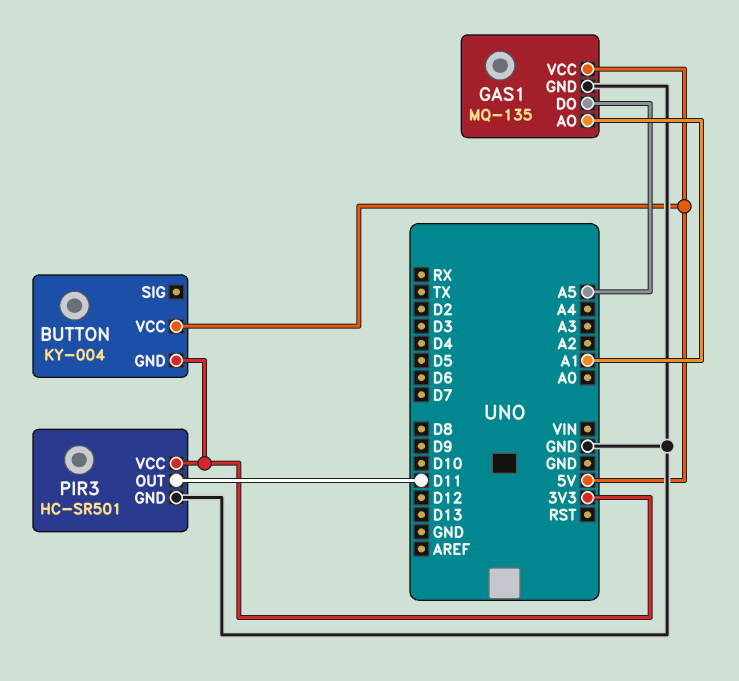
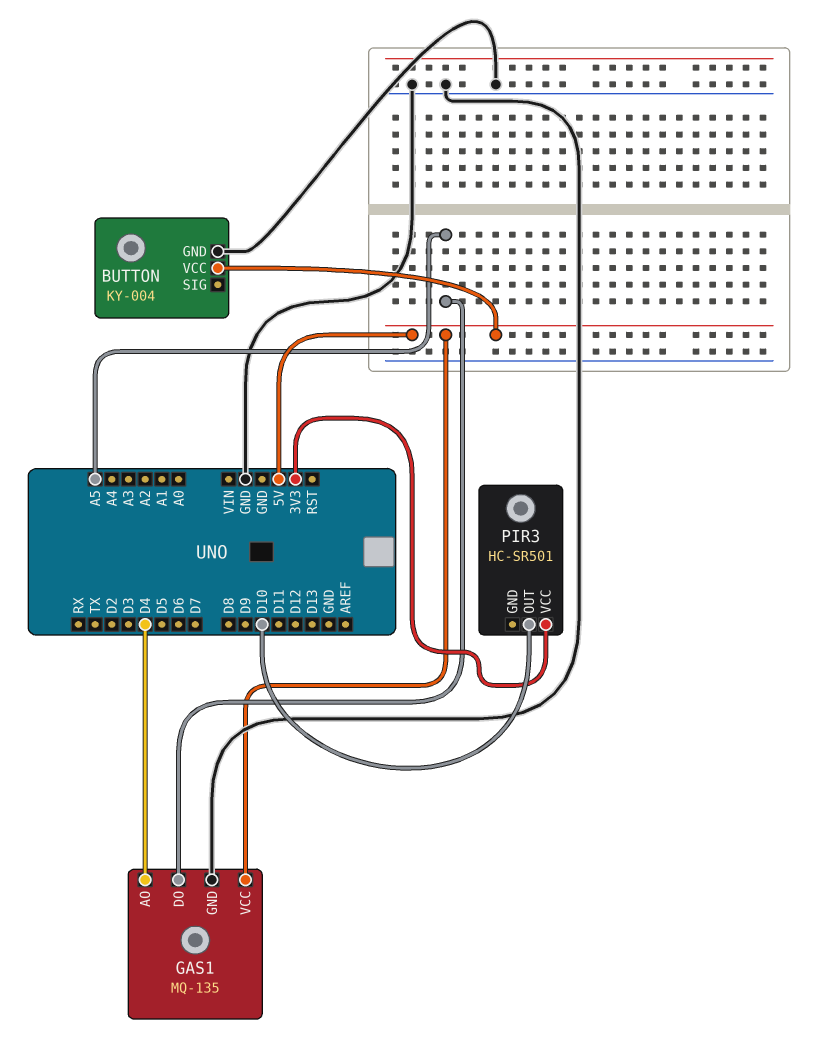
BUTTON pin GND: 3V3 -> GND
GAS1 pin AO: A1 -> D4
PIR3 pin GND: GND -> none
PIR3 pin OUT: D11 -> D10

